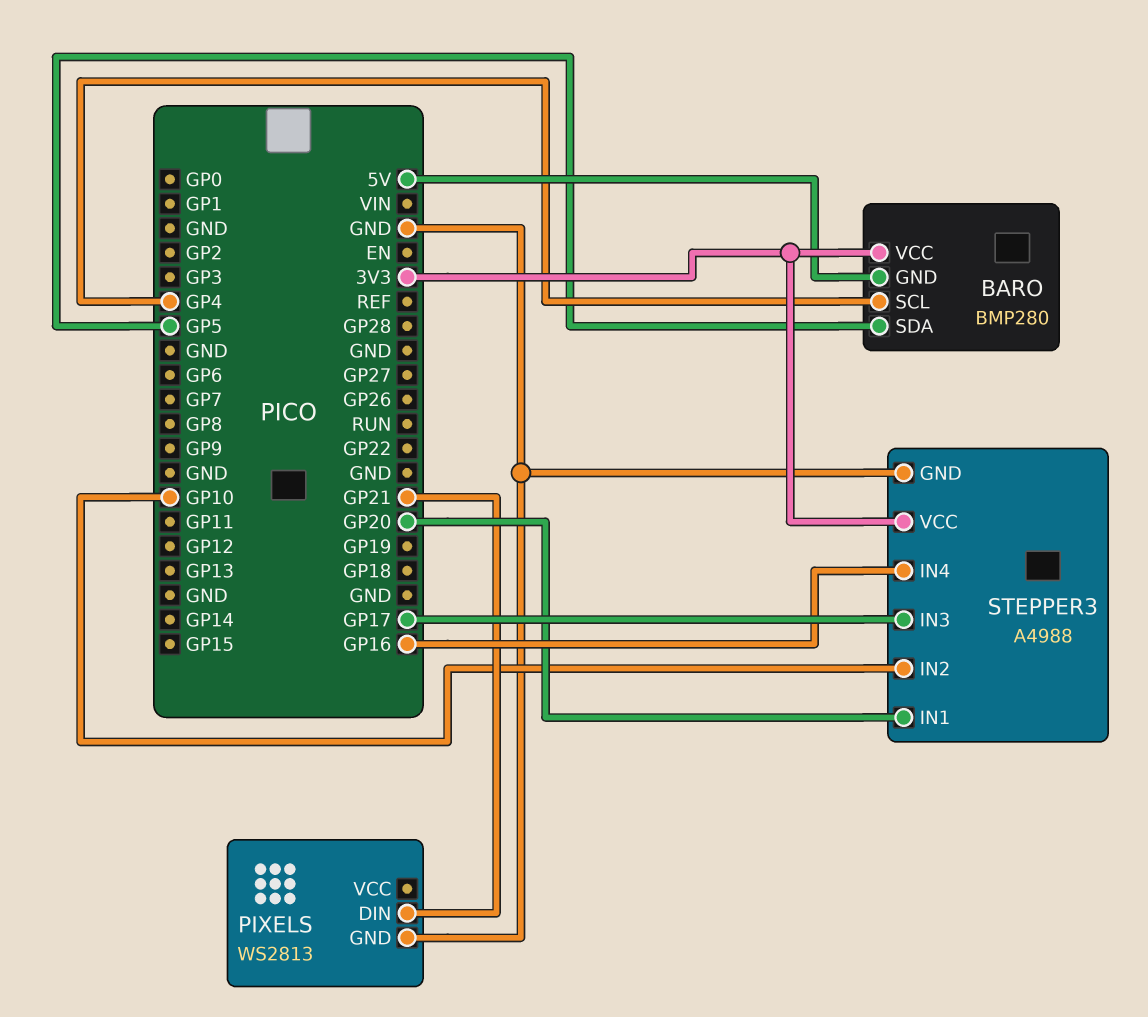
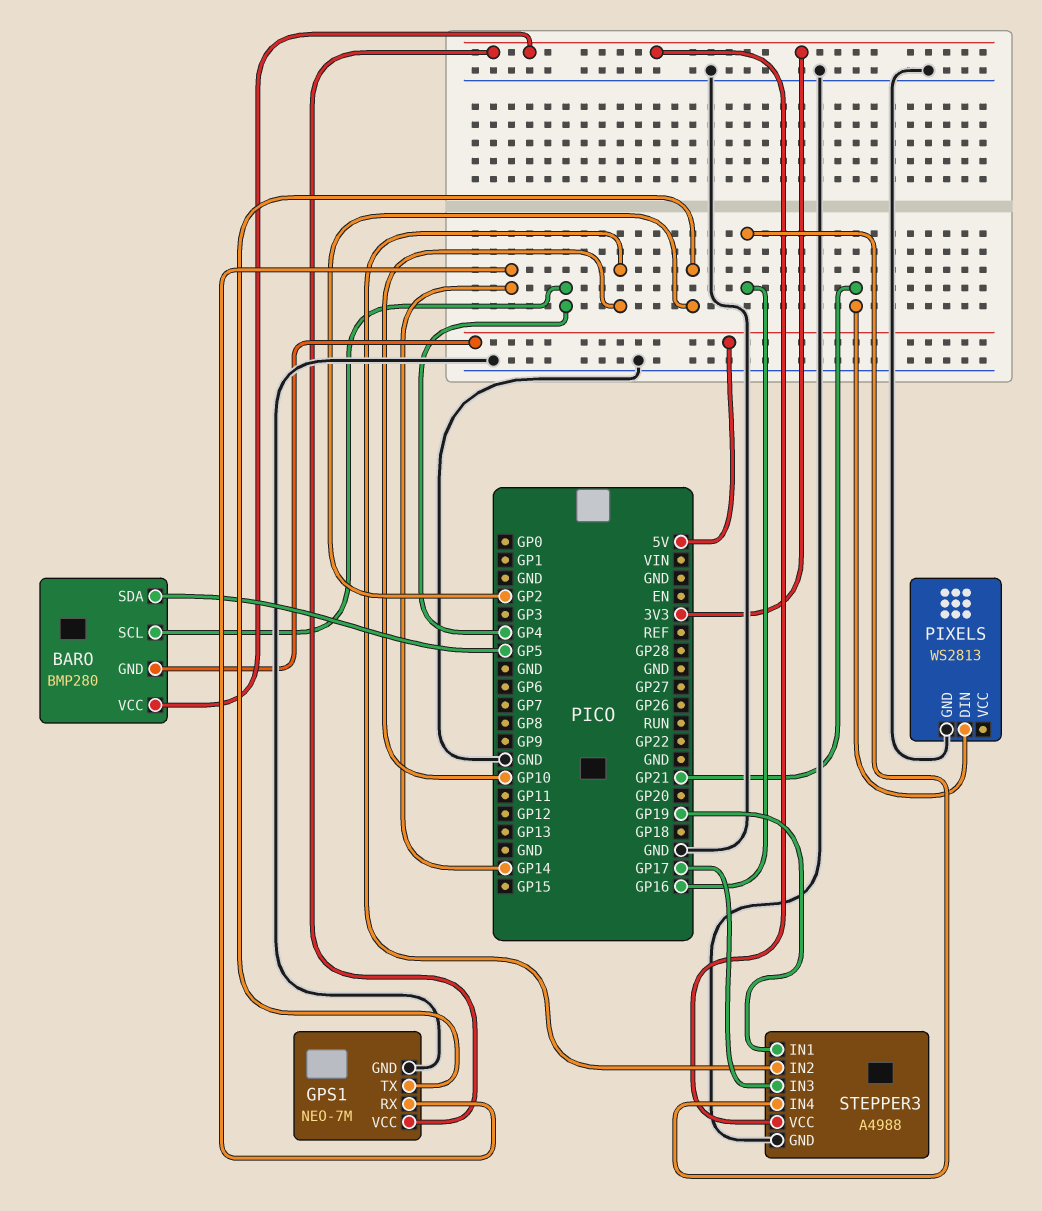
GPS1: none -> NEO-7M
GPS1 pin GND: none -> GND
GPS1 pin RX: none -> GP14
GPS1 pin TX: none -> GP2
GPS1 pin VCC: none -> 3V3
STEPPER3 pin IN1: GP20 -> GP19

